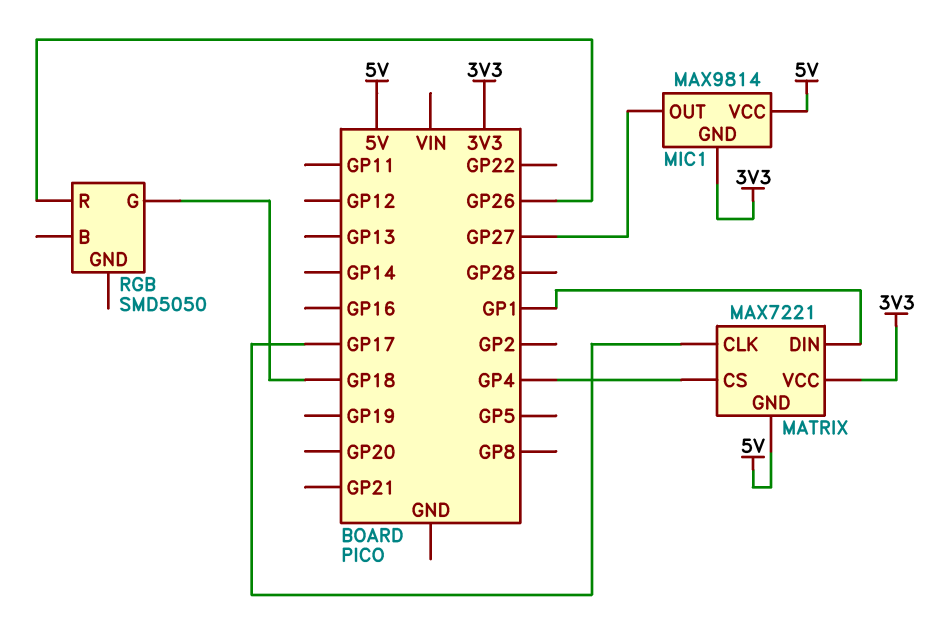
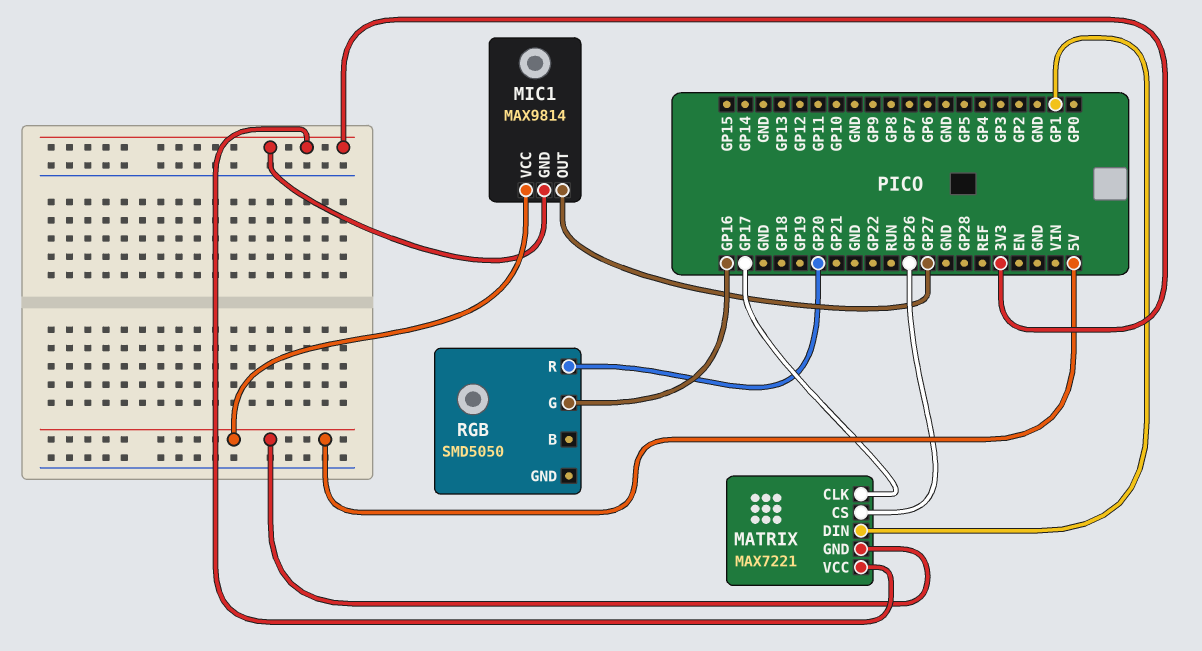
MATRIX pin CS: GP4 -> GP26
RGB pin G: GP18 -> GP16
RGB pin R: GP26 -> GP20

